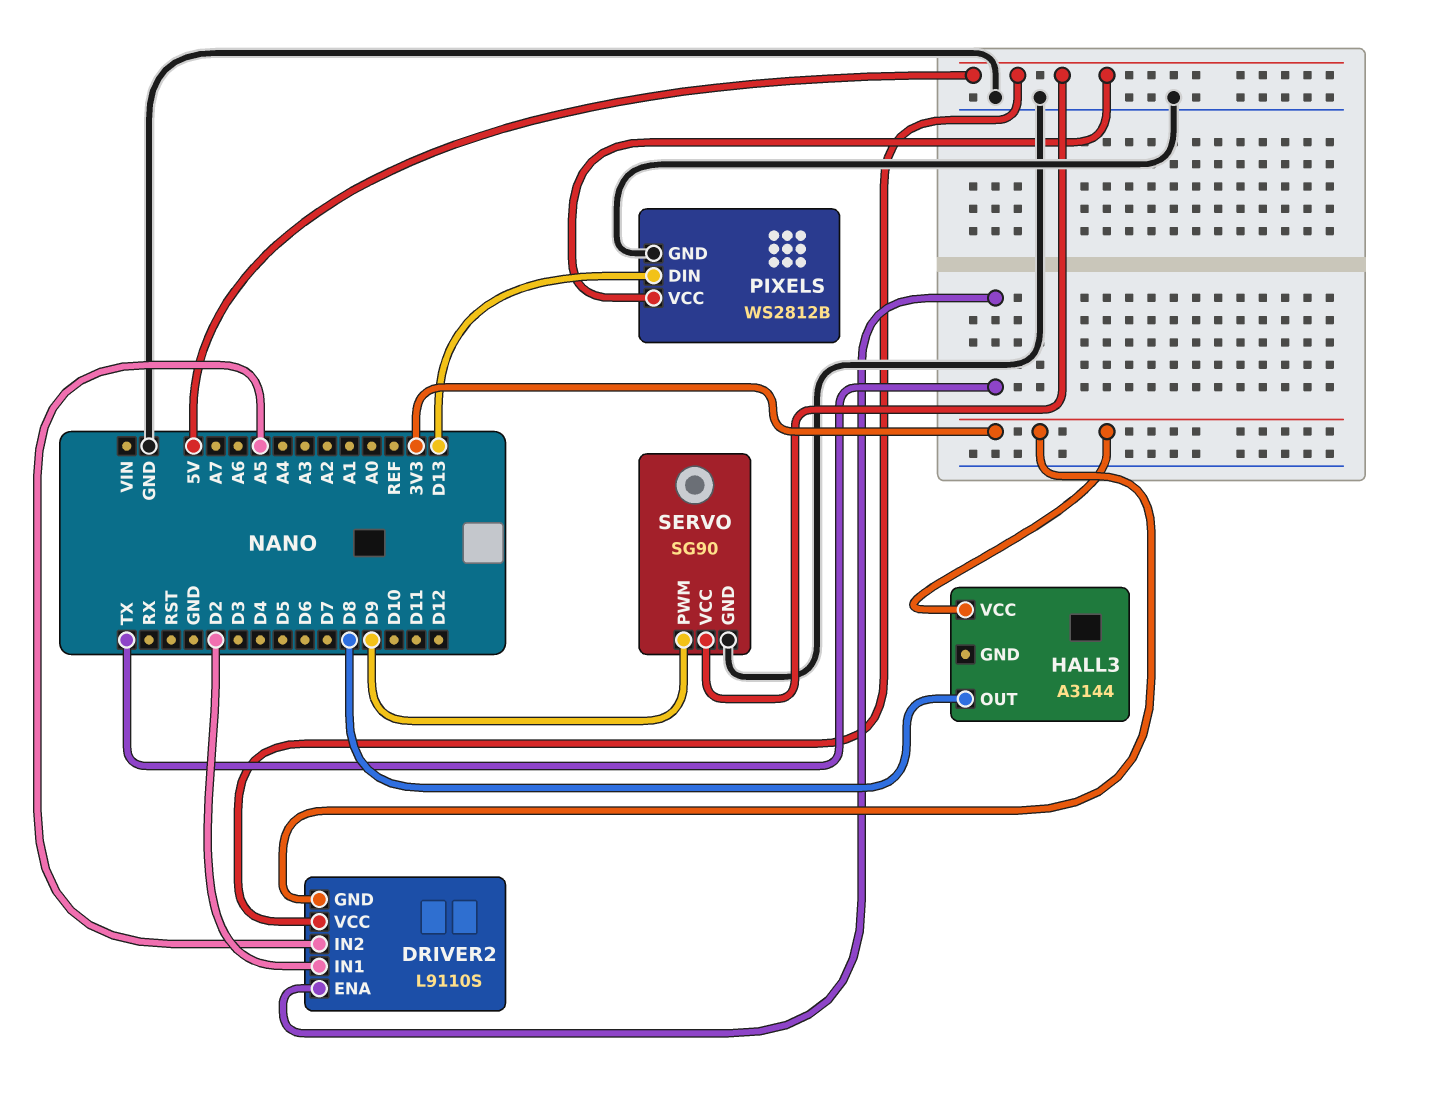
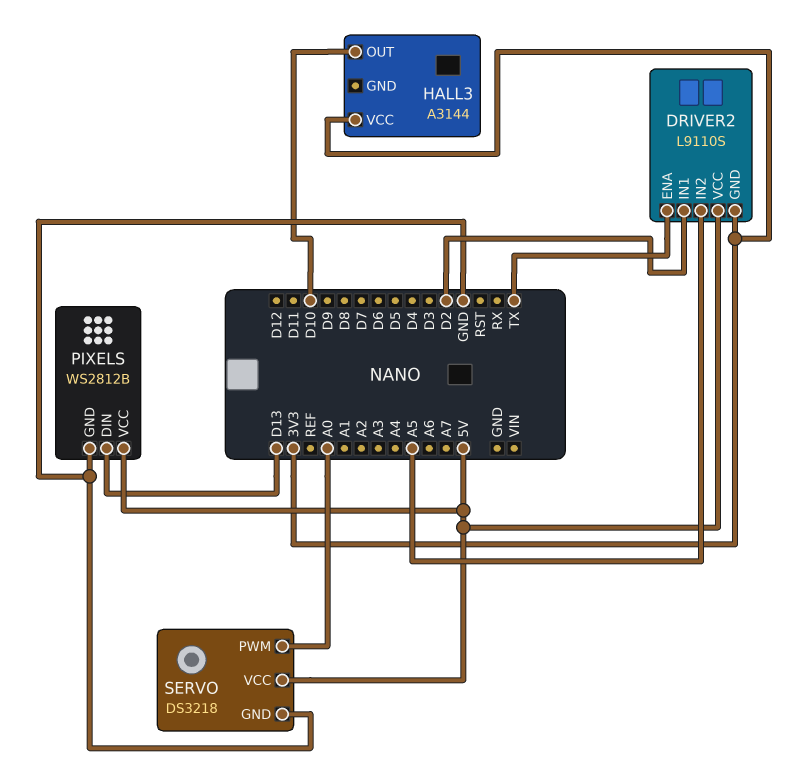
HALL3 pin OUT: D8 -> D10
SERVO: SG90 -> DS3218
SERVO pin PWM: D9 -> A0

